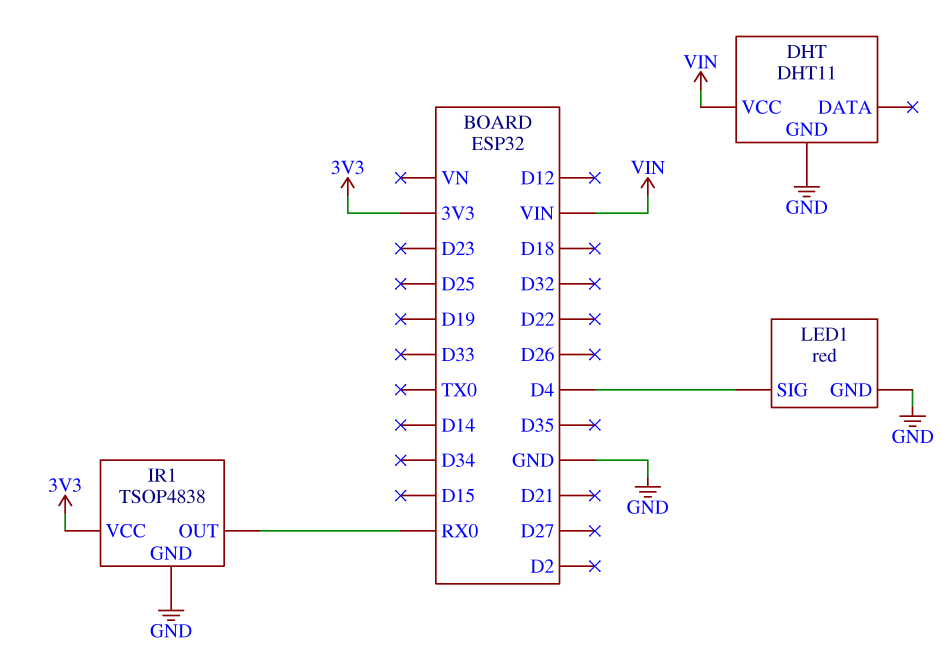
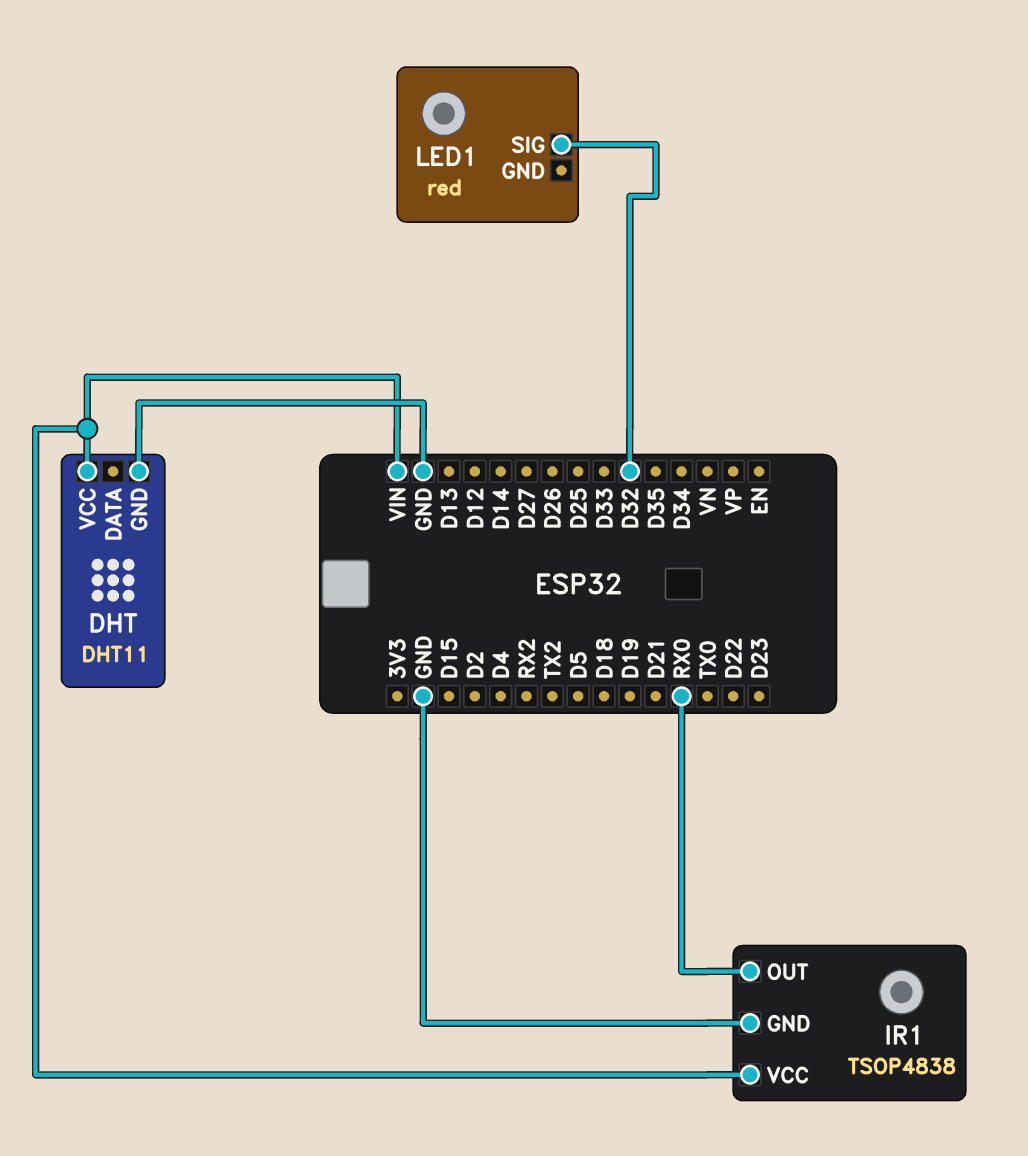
IR1 pin VCC: 3V3 -> VIN
LED1 pin GND: GND -> none
LED1 pin SIG: D4 -> D32

